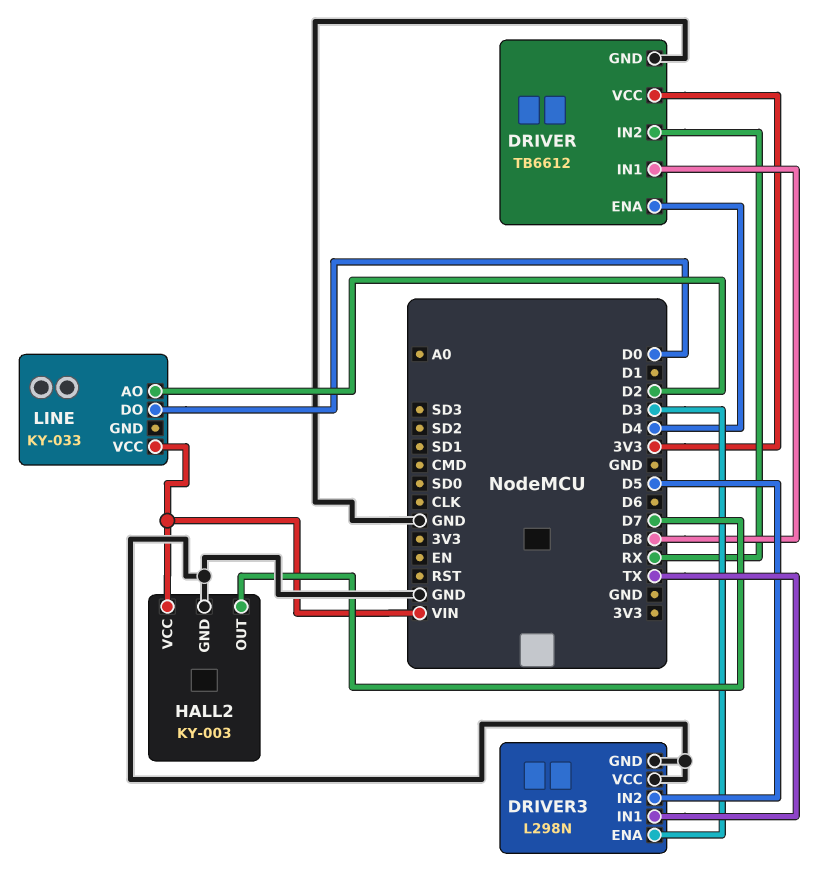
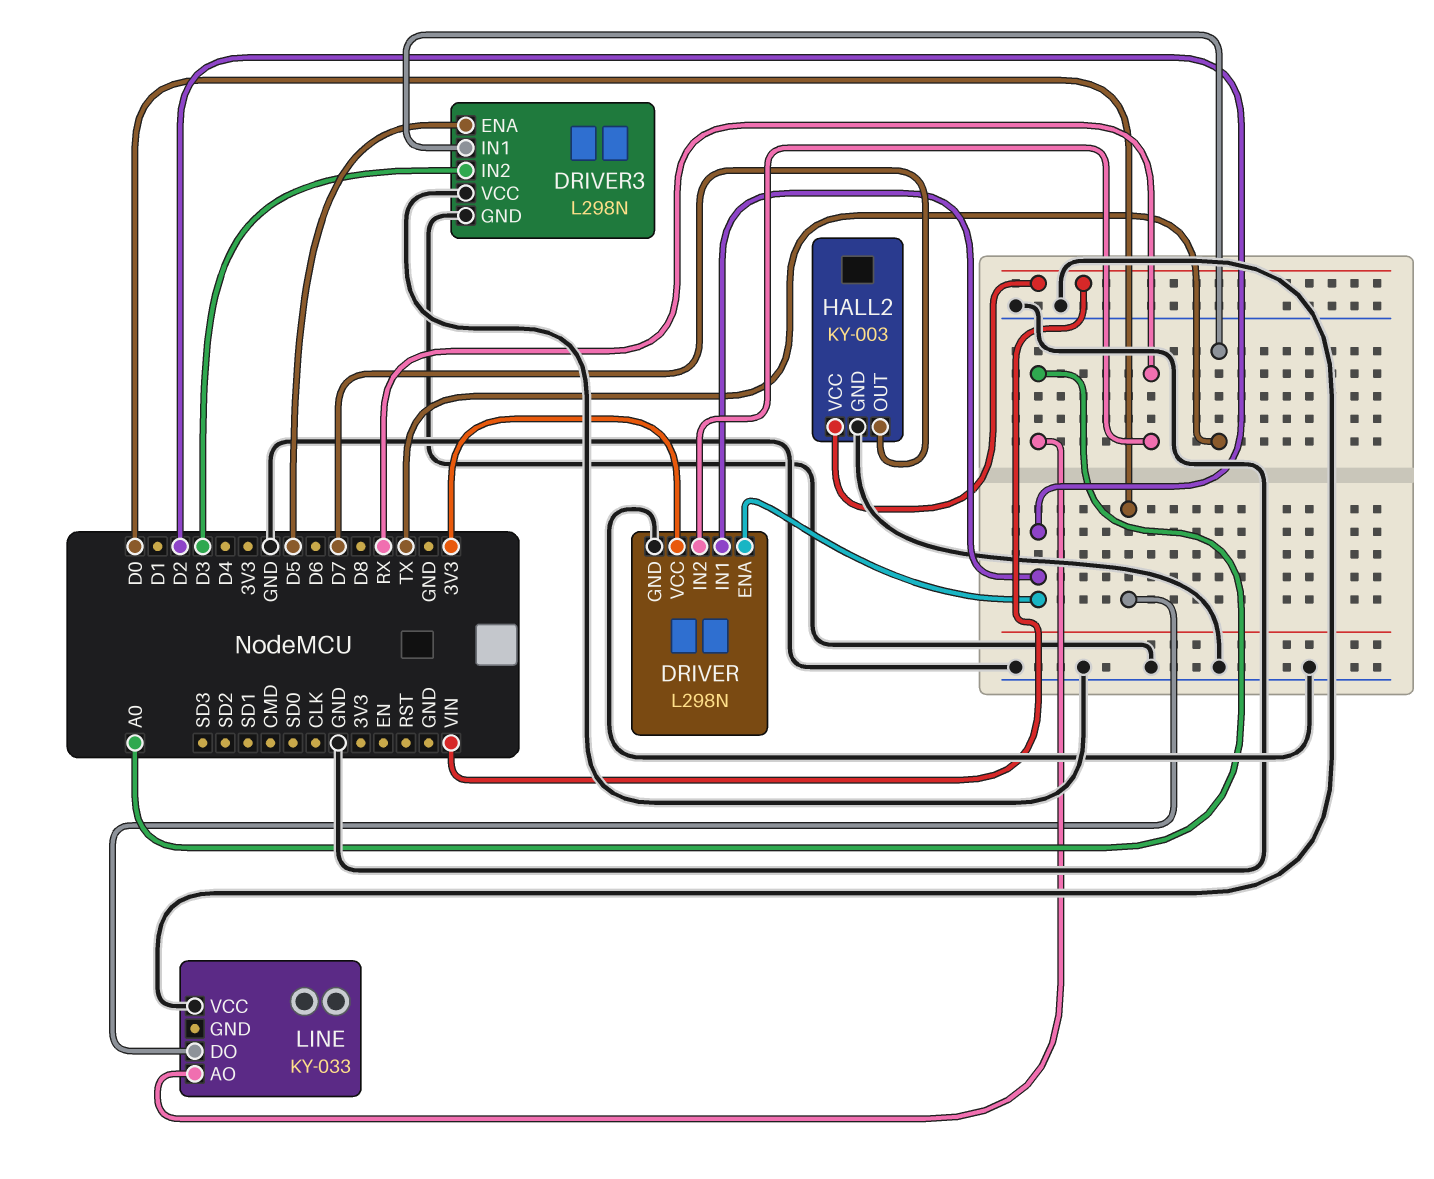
DRIVER: TB6612 -> L298N
DRIVER pin ENA: D4 -> D2
DRIVER pin IN1: D8 -> D2
DRIVER3 pin ENA: D3 -> D5
DRIVER3 pin IN2: D5 -> D3
LINE pin AO: D2 -> A0
LINE pin VCC: VIN -> GND

